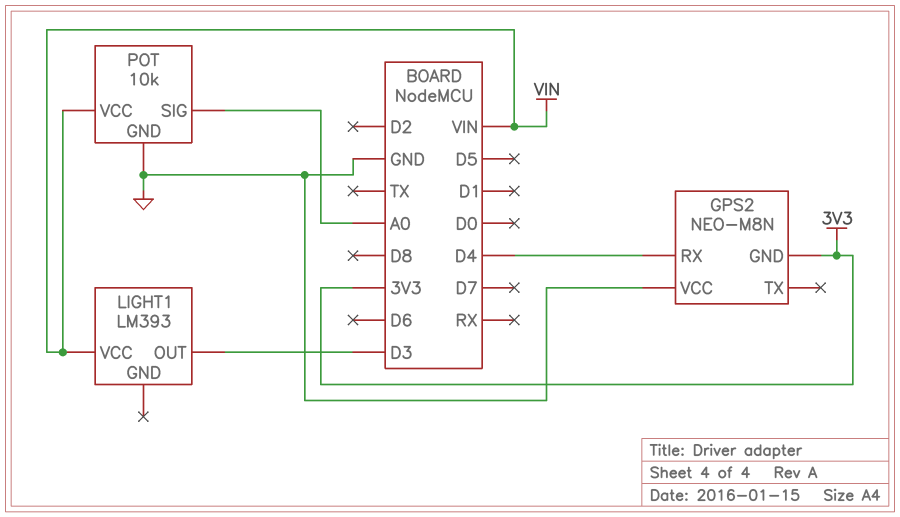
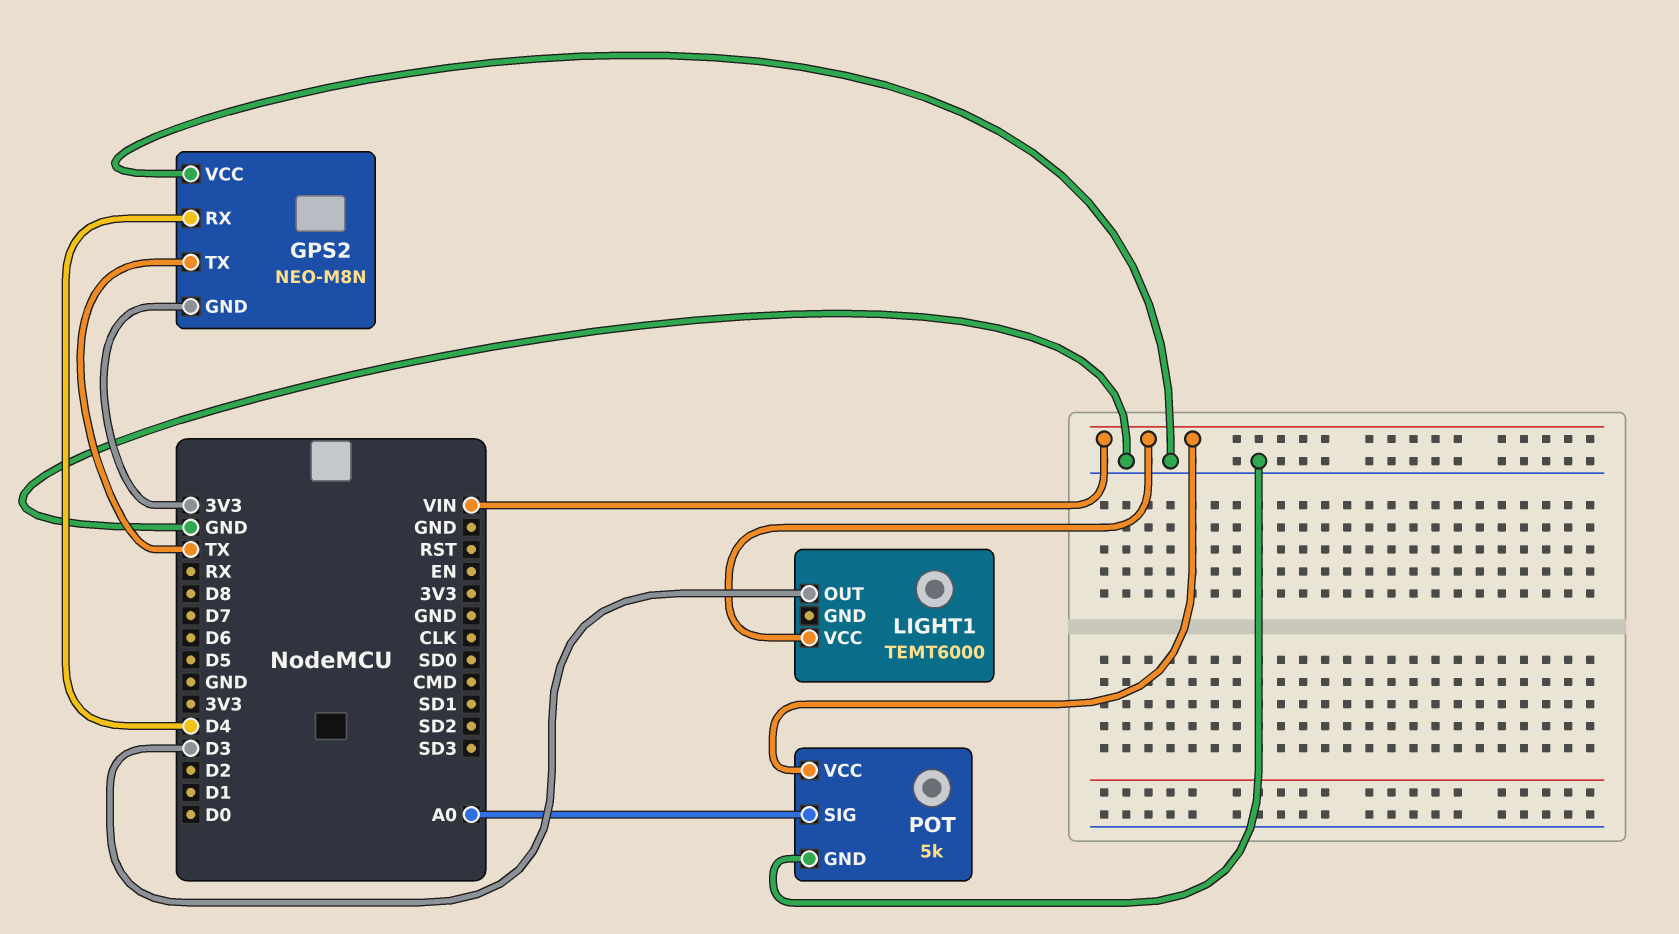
GPS2 pin TX: none -> TX
LIGHT1: LM393 -> TEMT6000
POT: 10k -> 5k

